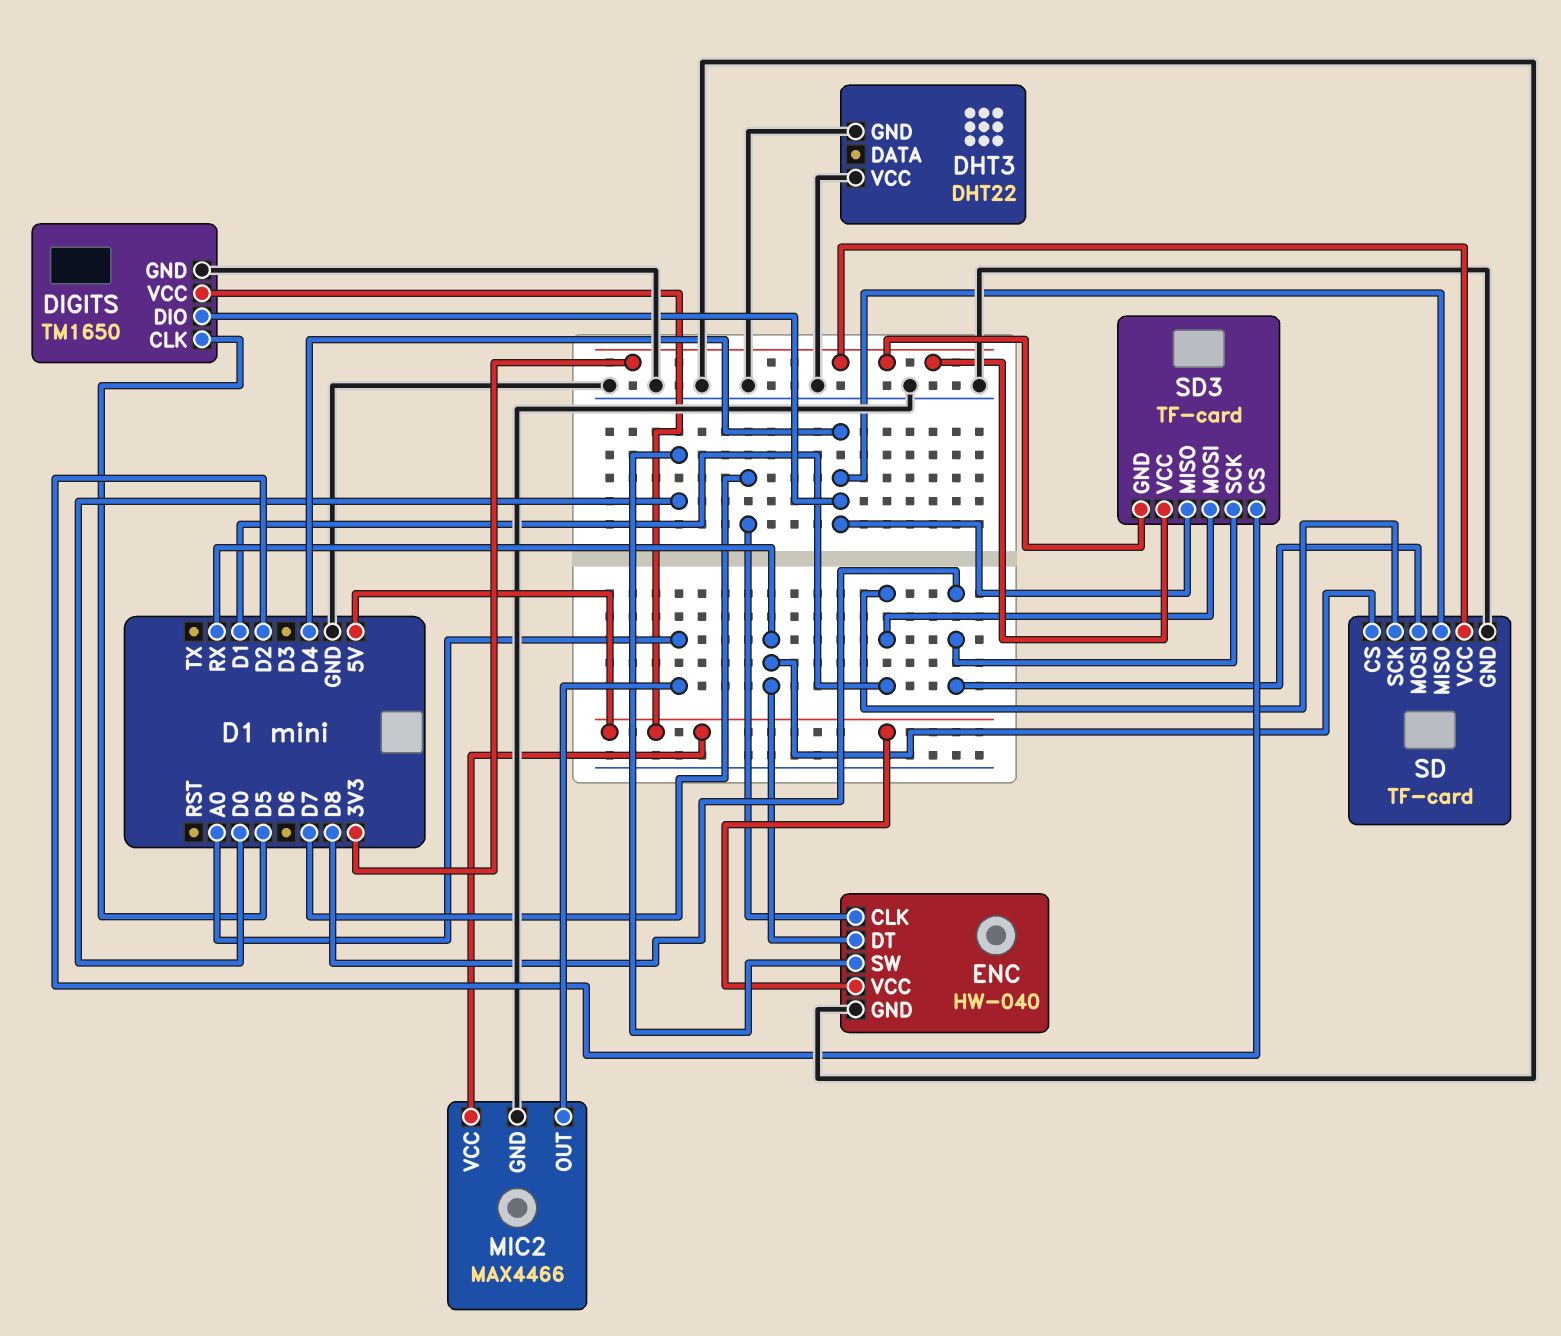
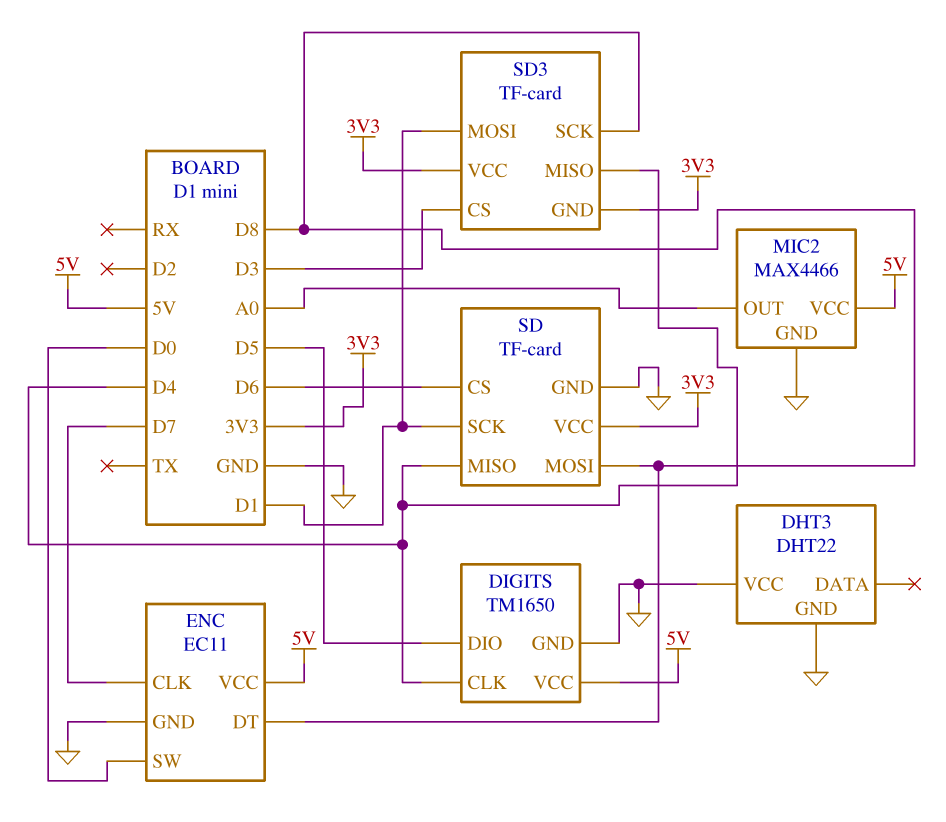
DIGITS pin CLK: D5 -> D4
DIGITS pin DIO: D4 -> D5
ENC: HW-040 -> EC11
ENC pin DT: RX -> D8
SD pin CS: RX -> D6
SD3 pin CS: D2 -> D3

